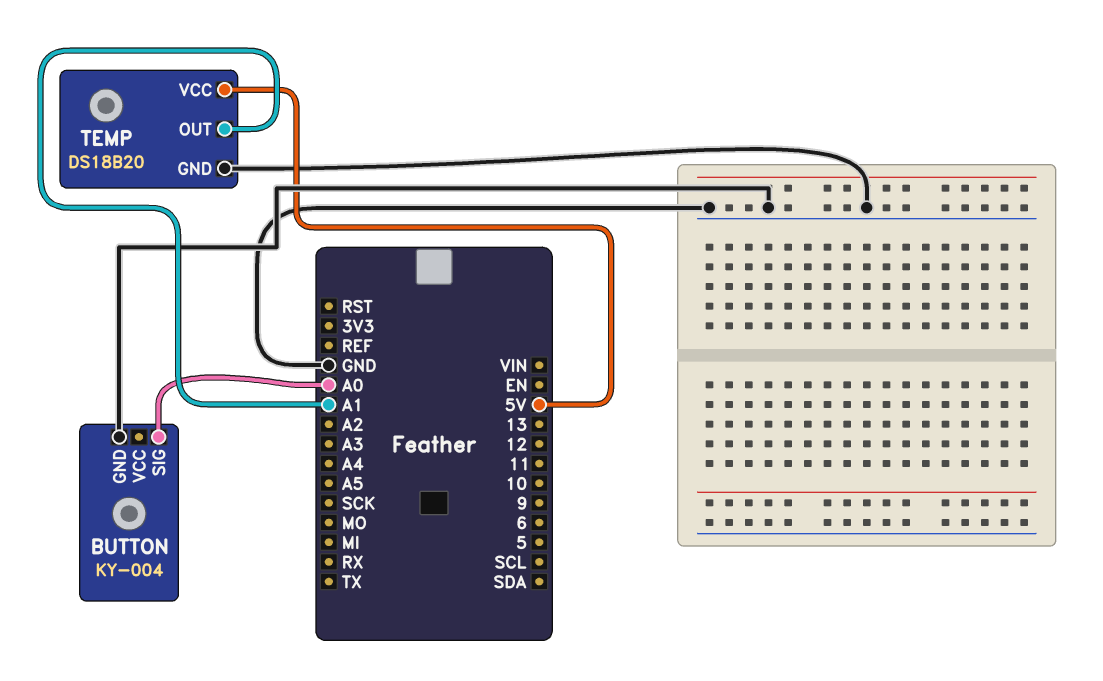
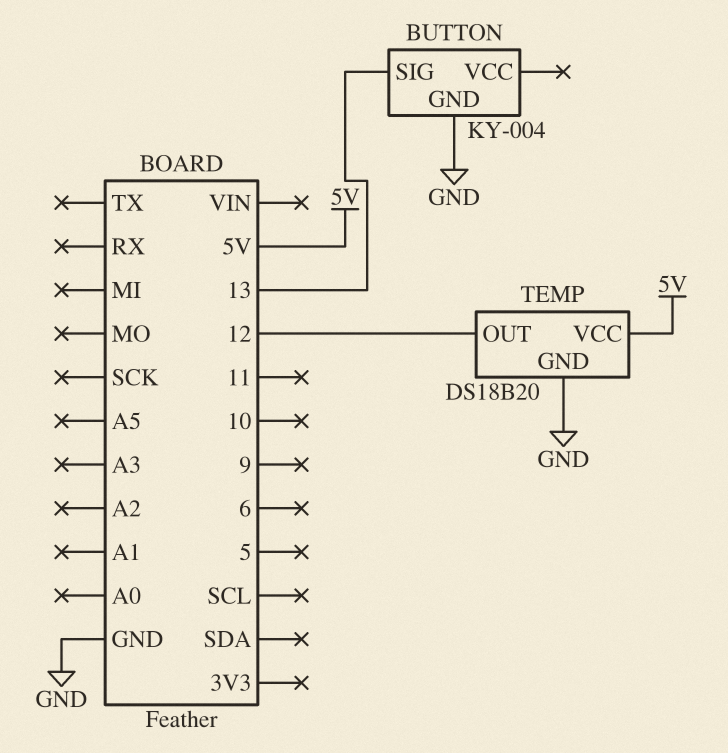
BUTTON pin SIG: A0 -> 13
TEMP pin OUT: A1 -> 12

